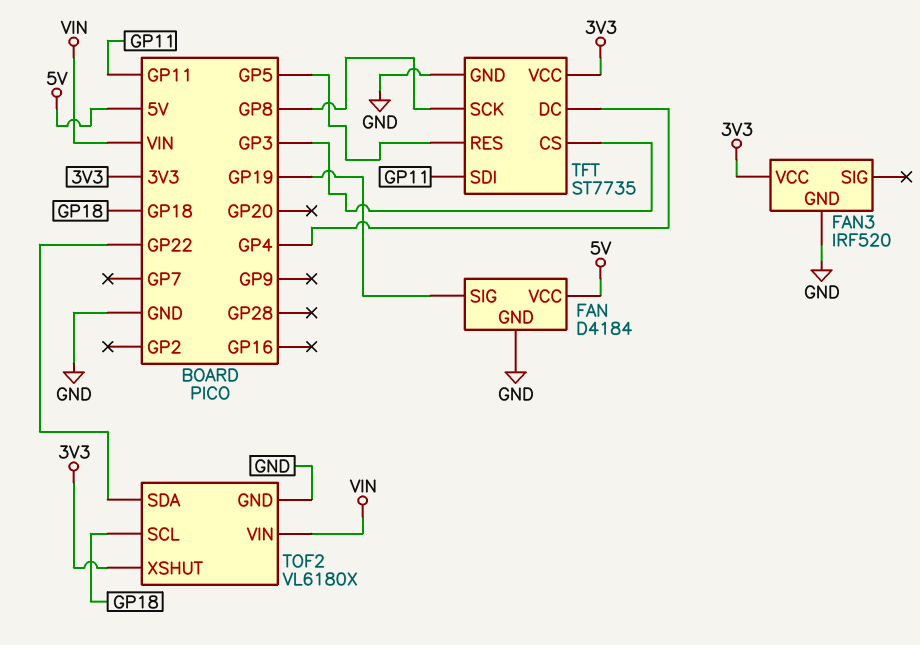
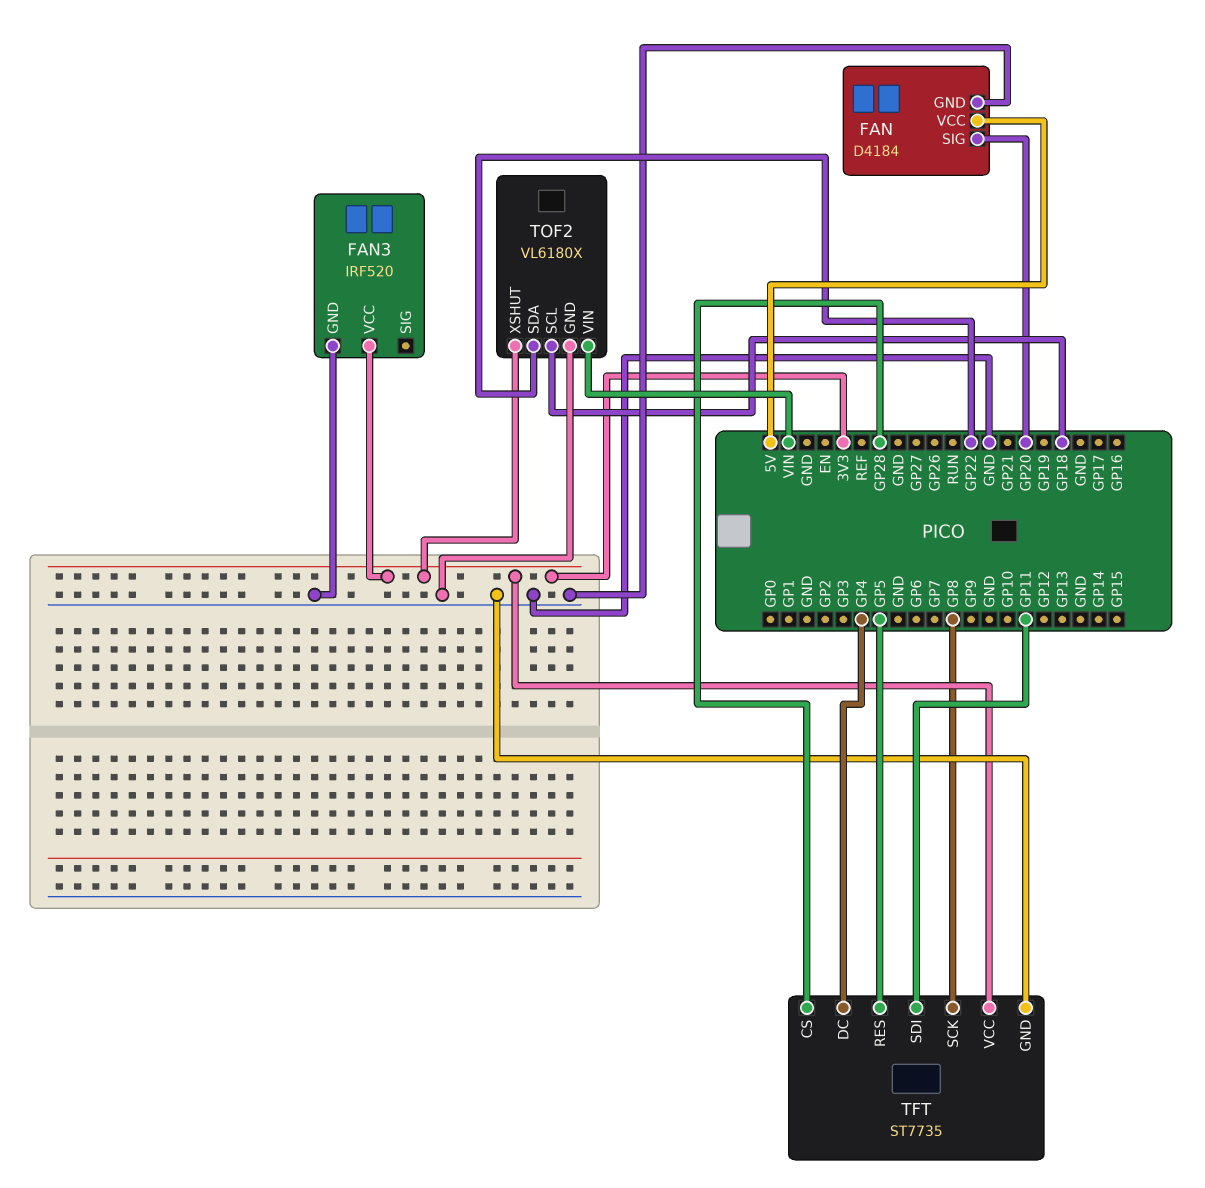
FAN pin SIG: GP19 -> GP20
TFT pin CS: GP3 -> GP28

